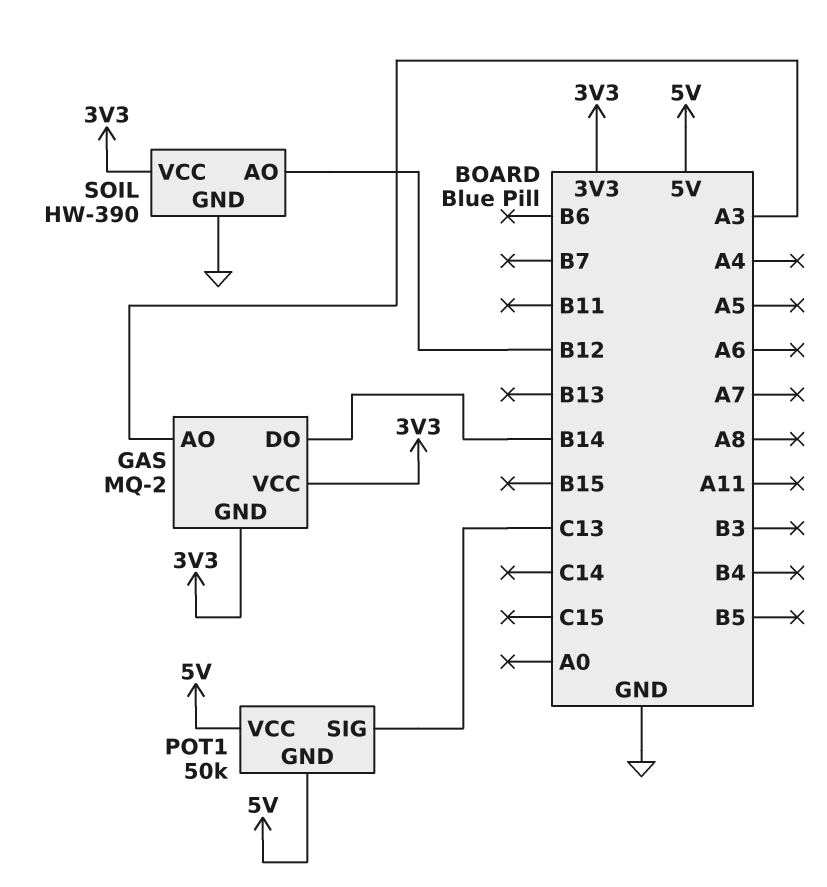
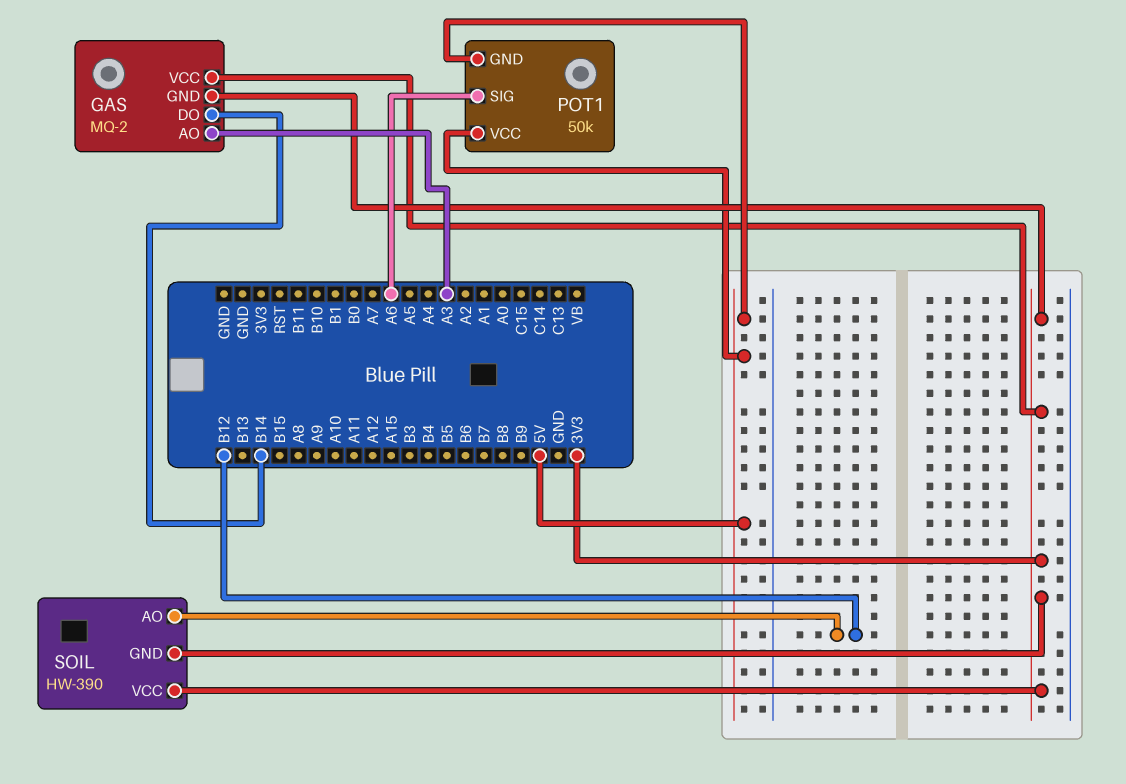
POT1 pin SIG: C13 -> A6
SOIL pin GND: GND -> 3V3

